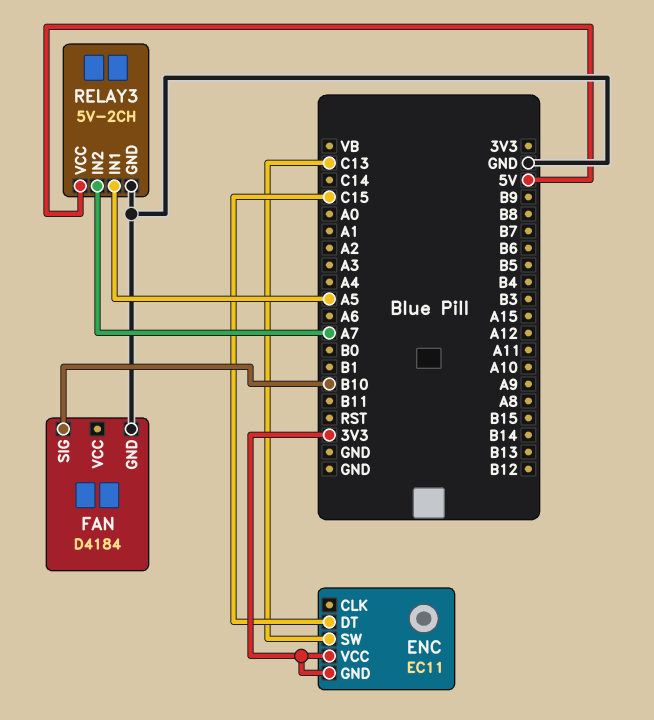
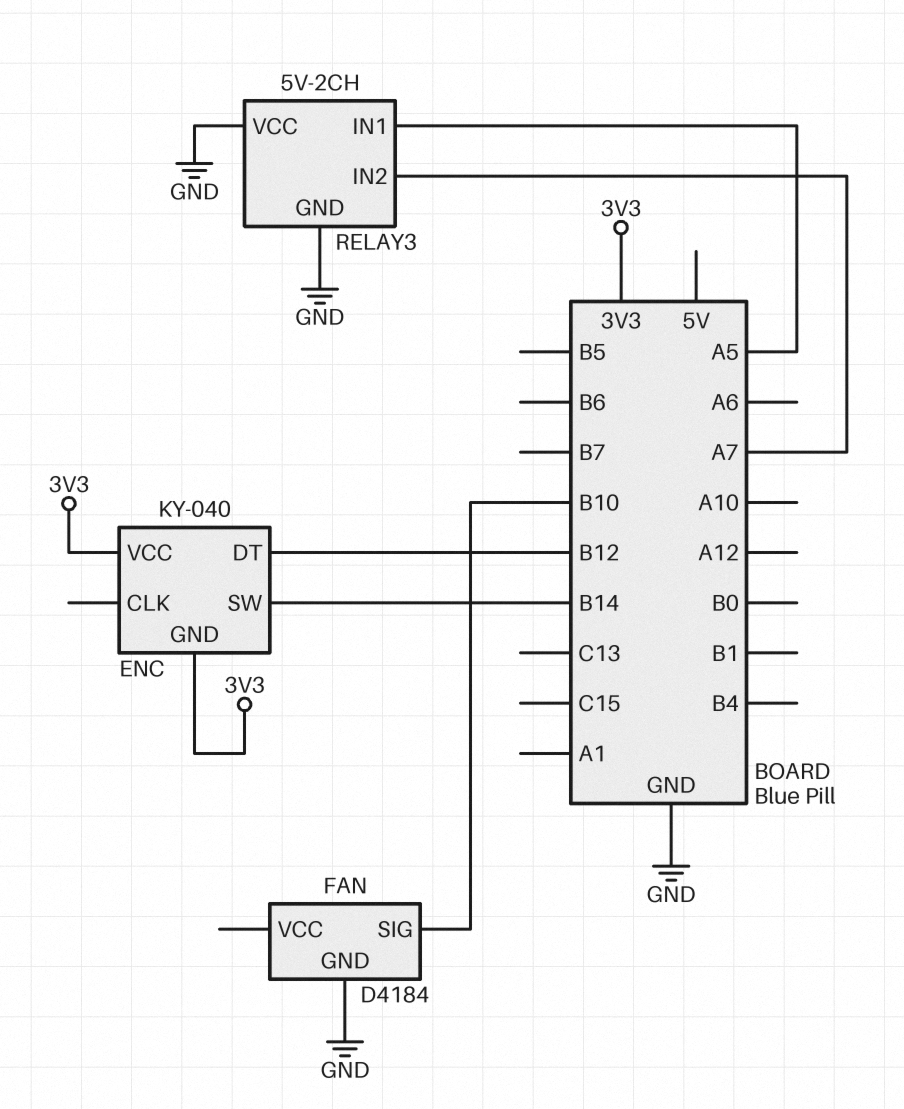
ENC: EC11 -> KY-040
ENC pin DT: C15 -> B12
ENC pin SW: C13 -> B14
RELAY3 pin VCC: 5V -> GND

